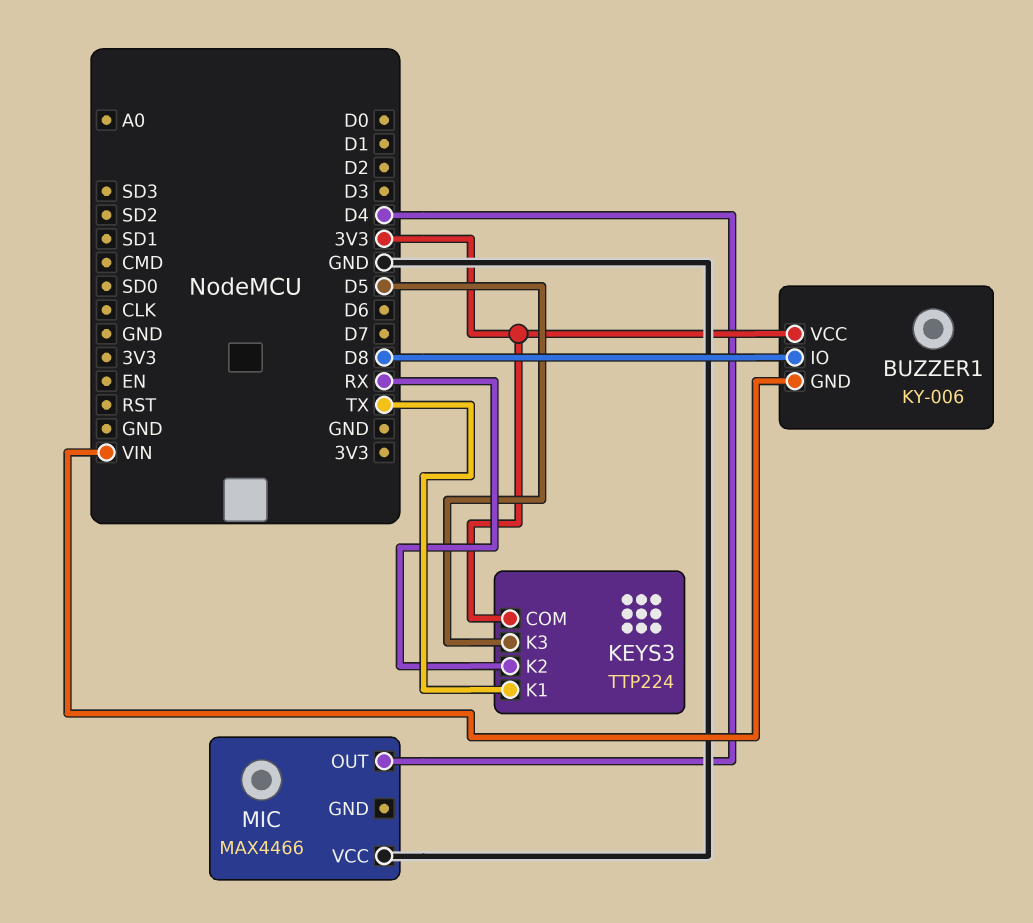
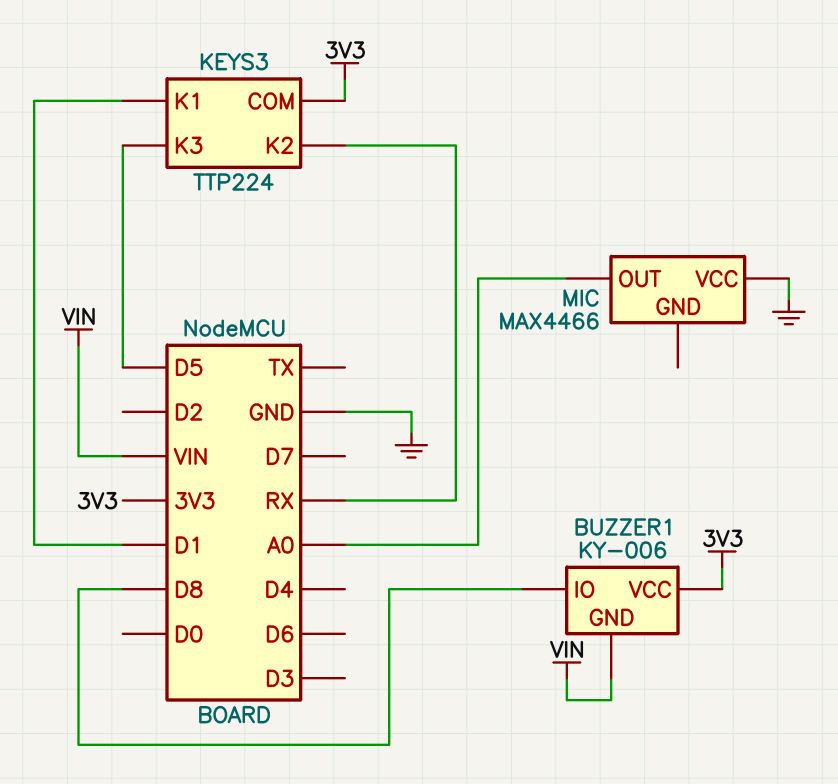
KEYS3 pin K1: TX -> D1
MIC pin OUT: D4 -> A0

